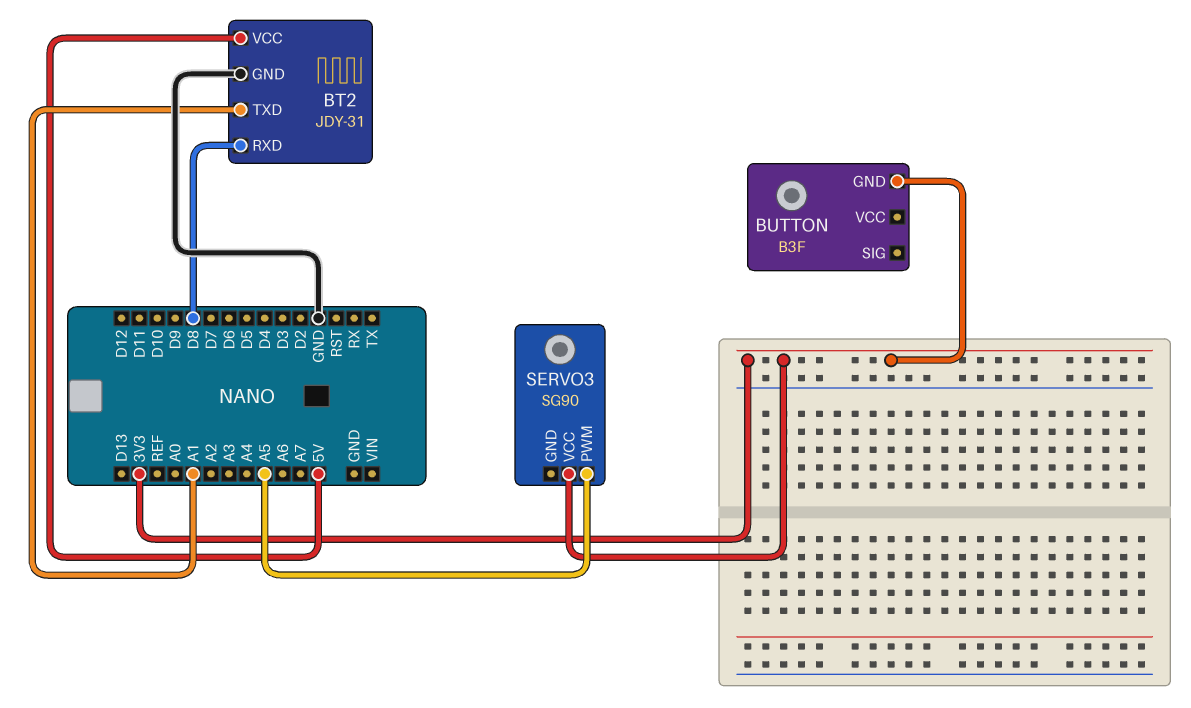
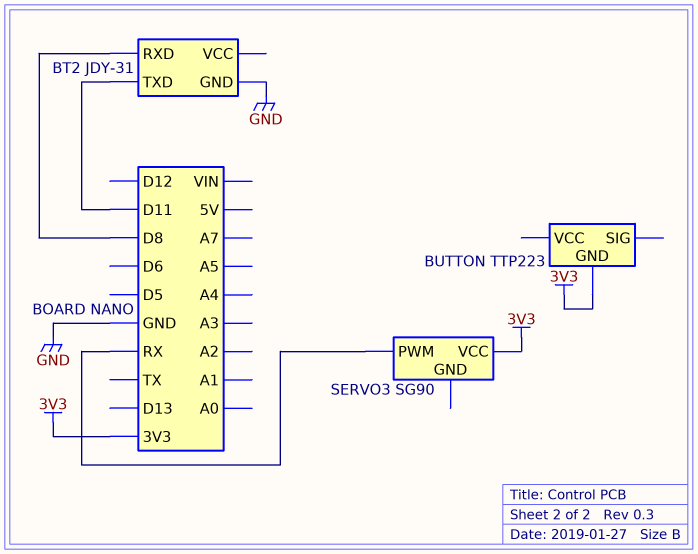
BT2 pin TXD: A1 -> D11
BT2 pin VCC: 5V -> none
BUTTON: B3F -> TTP223
SERVO3 pin PWM: A5 -> RX

